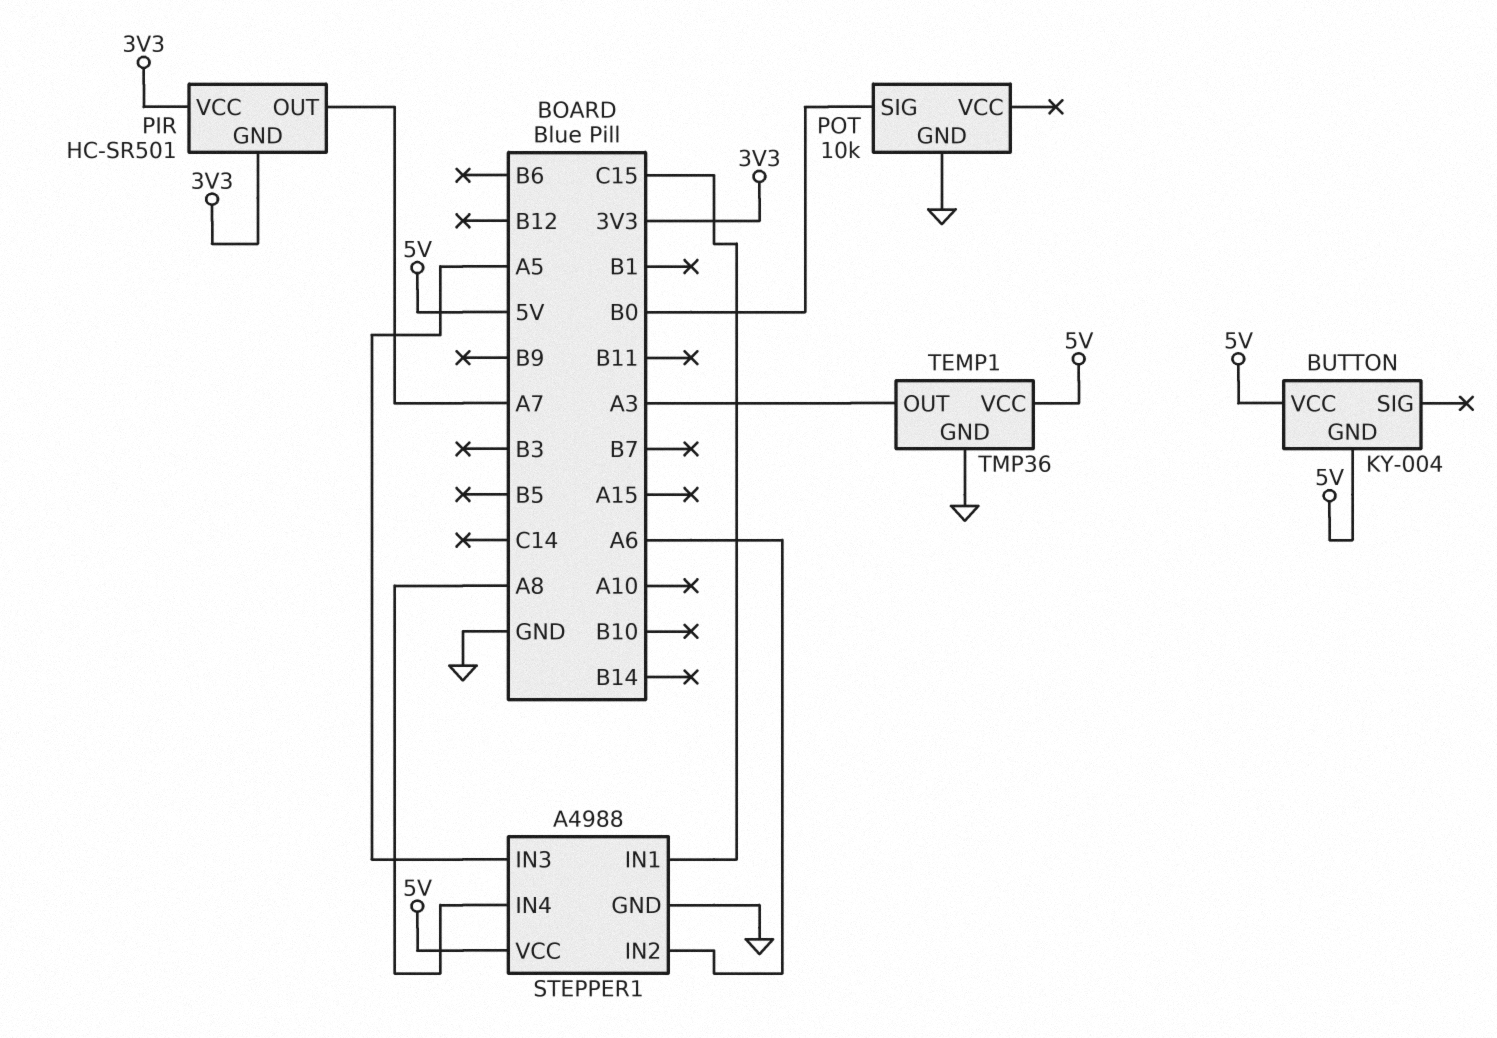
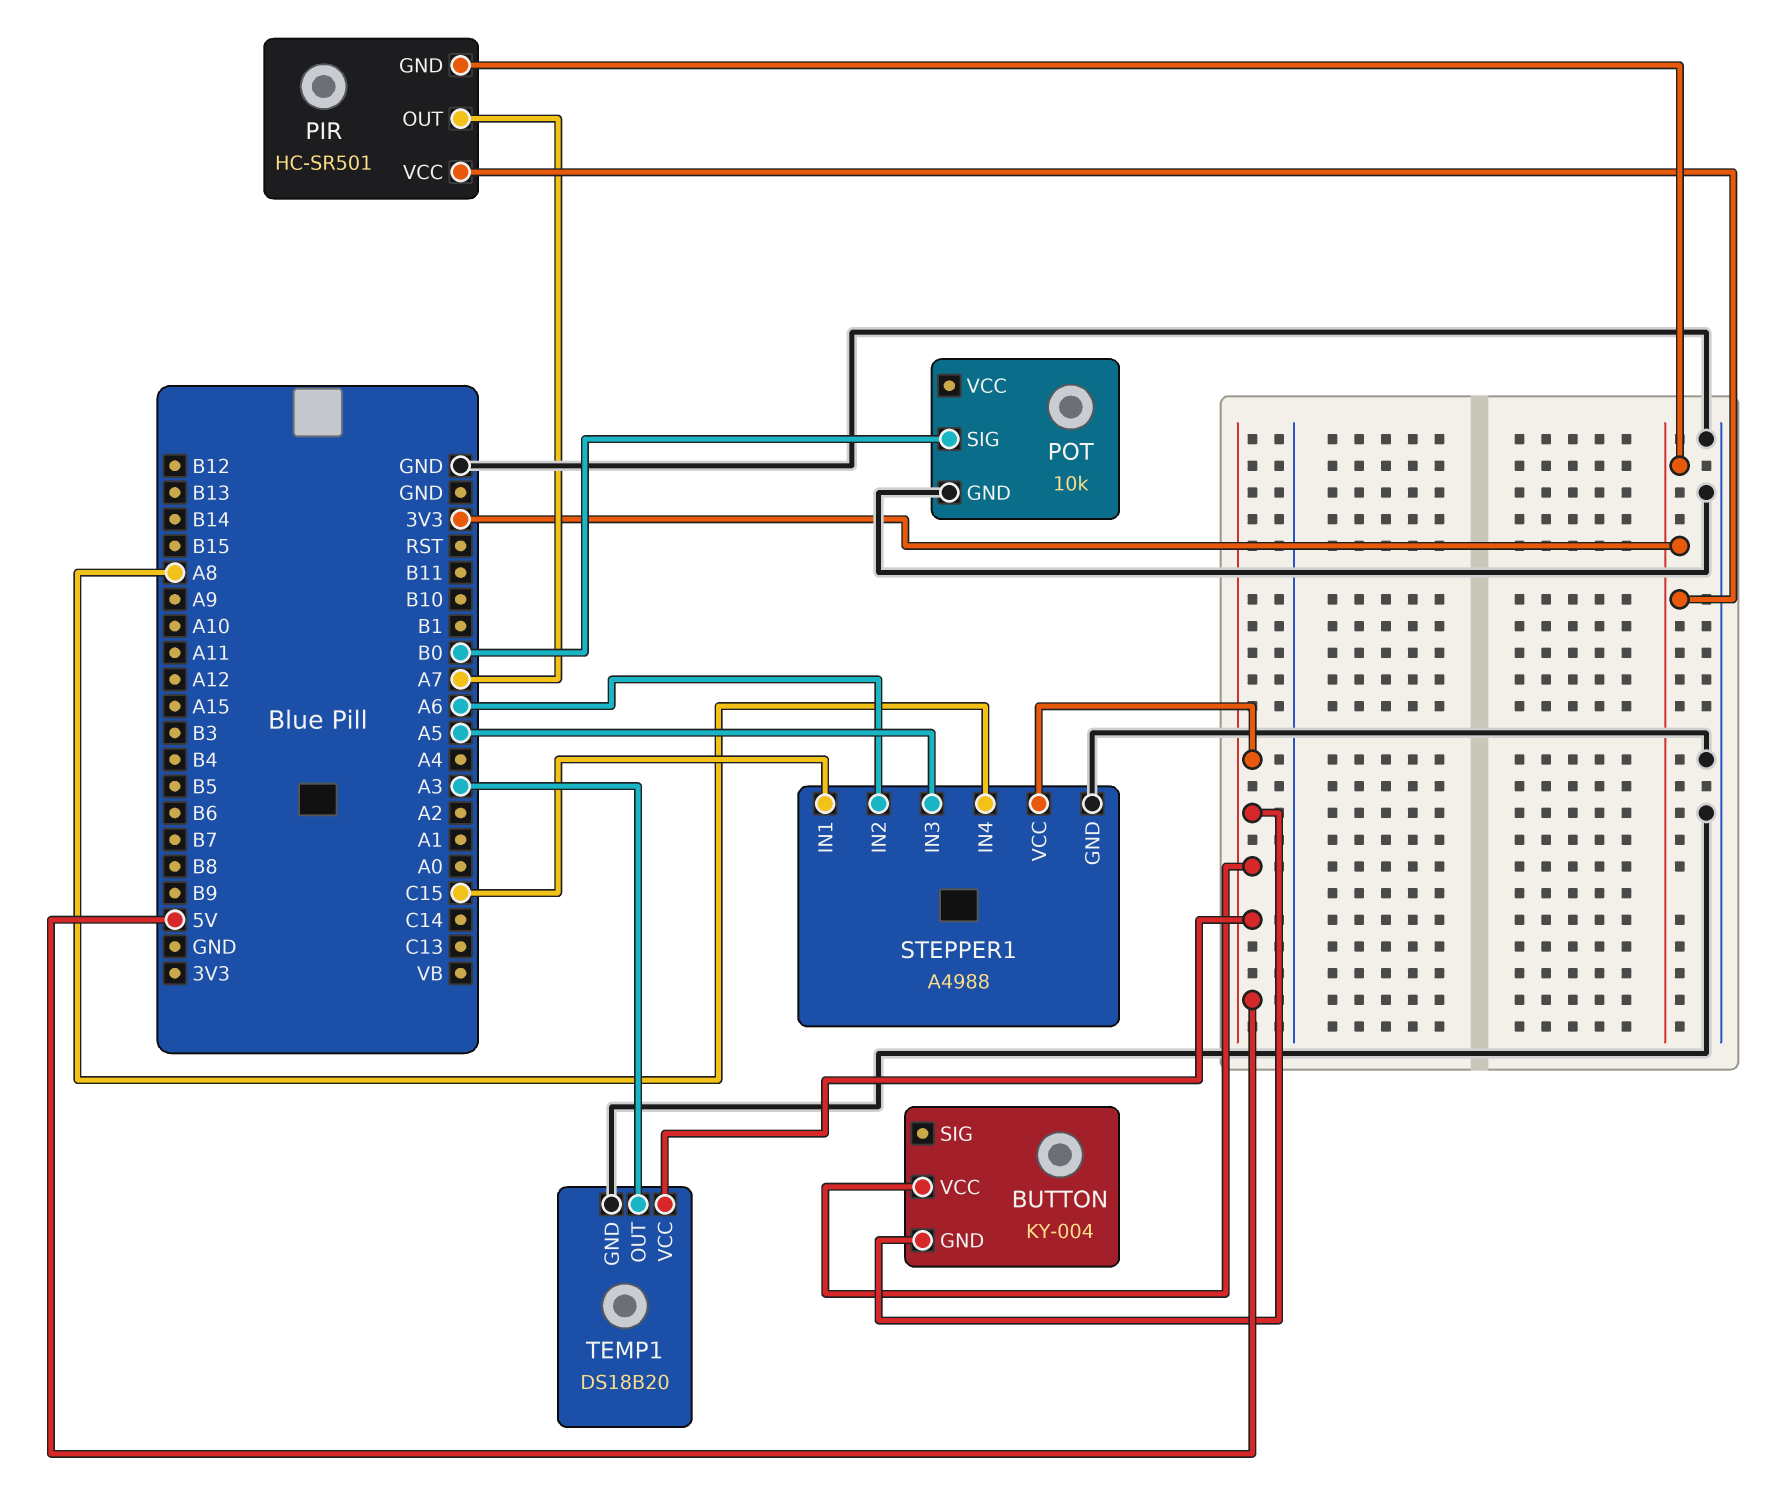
TEMP1: TMP36 -> DS18B20

